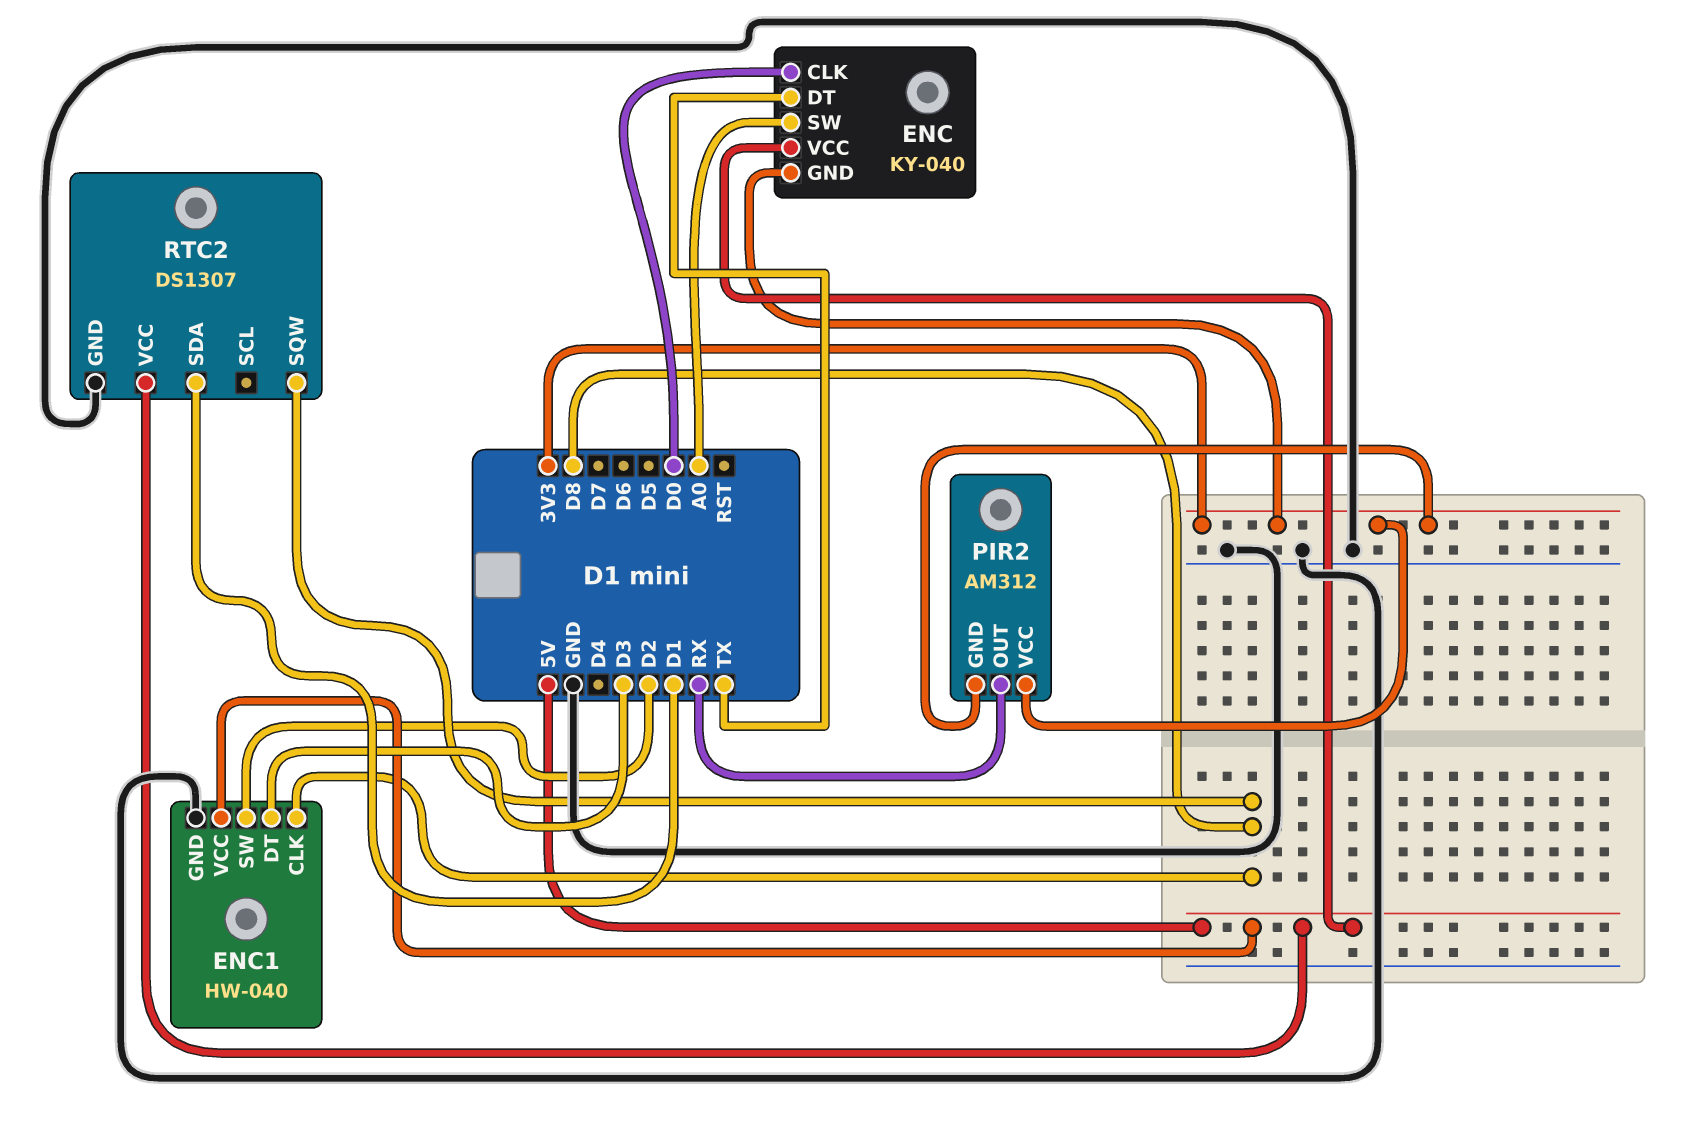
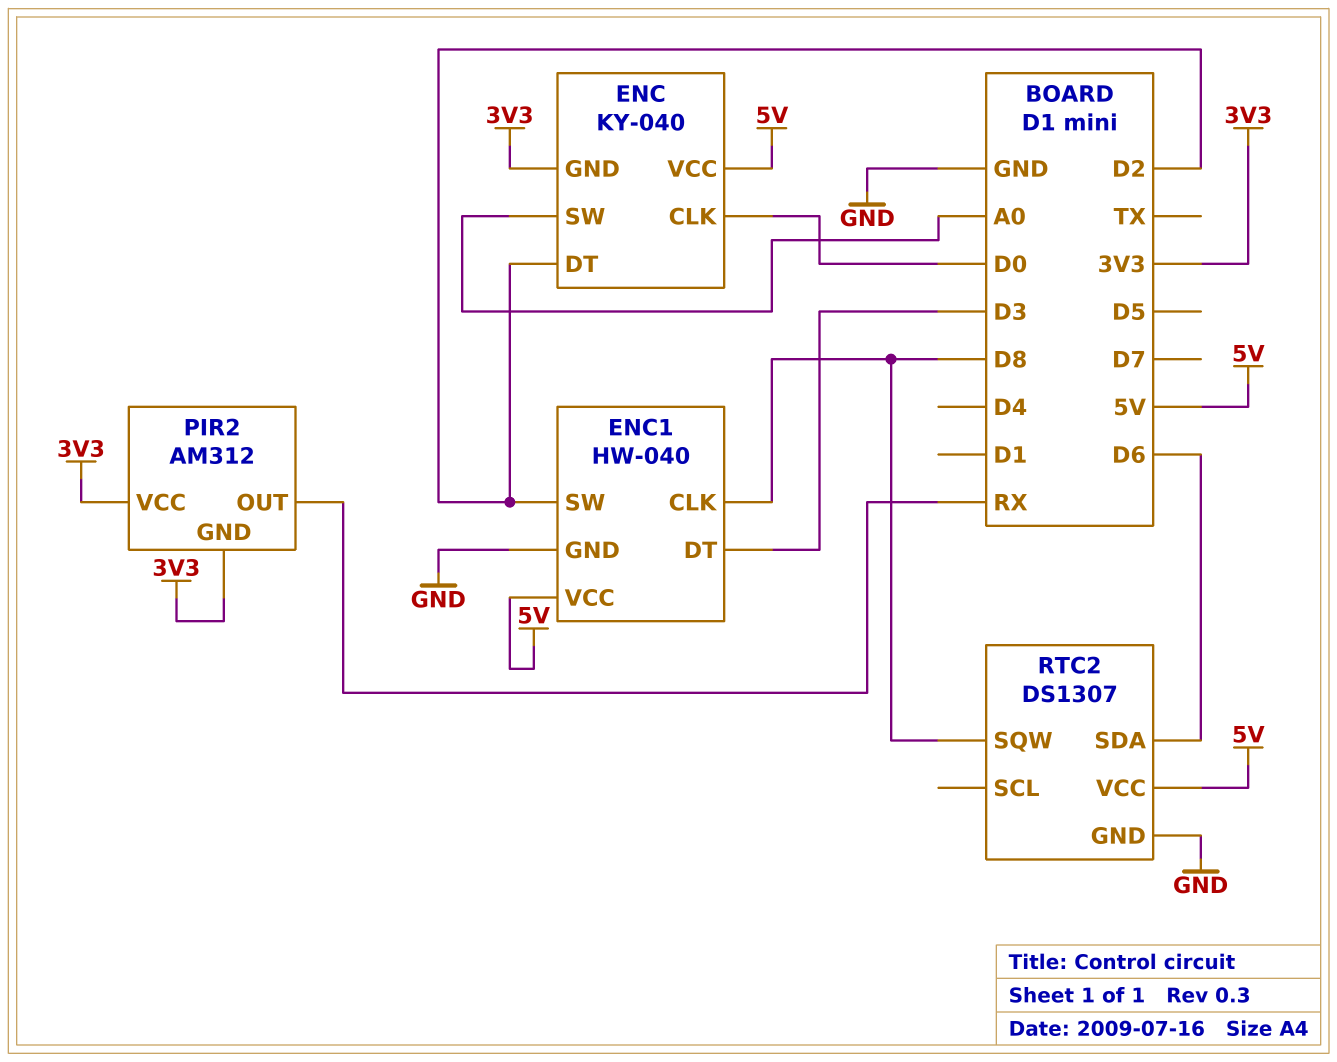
ENC pin DT: TX -> D2
RTC2 pin SDA: D1 -> D6

